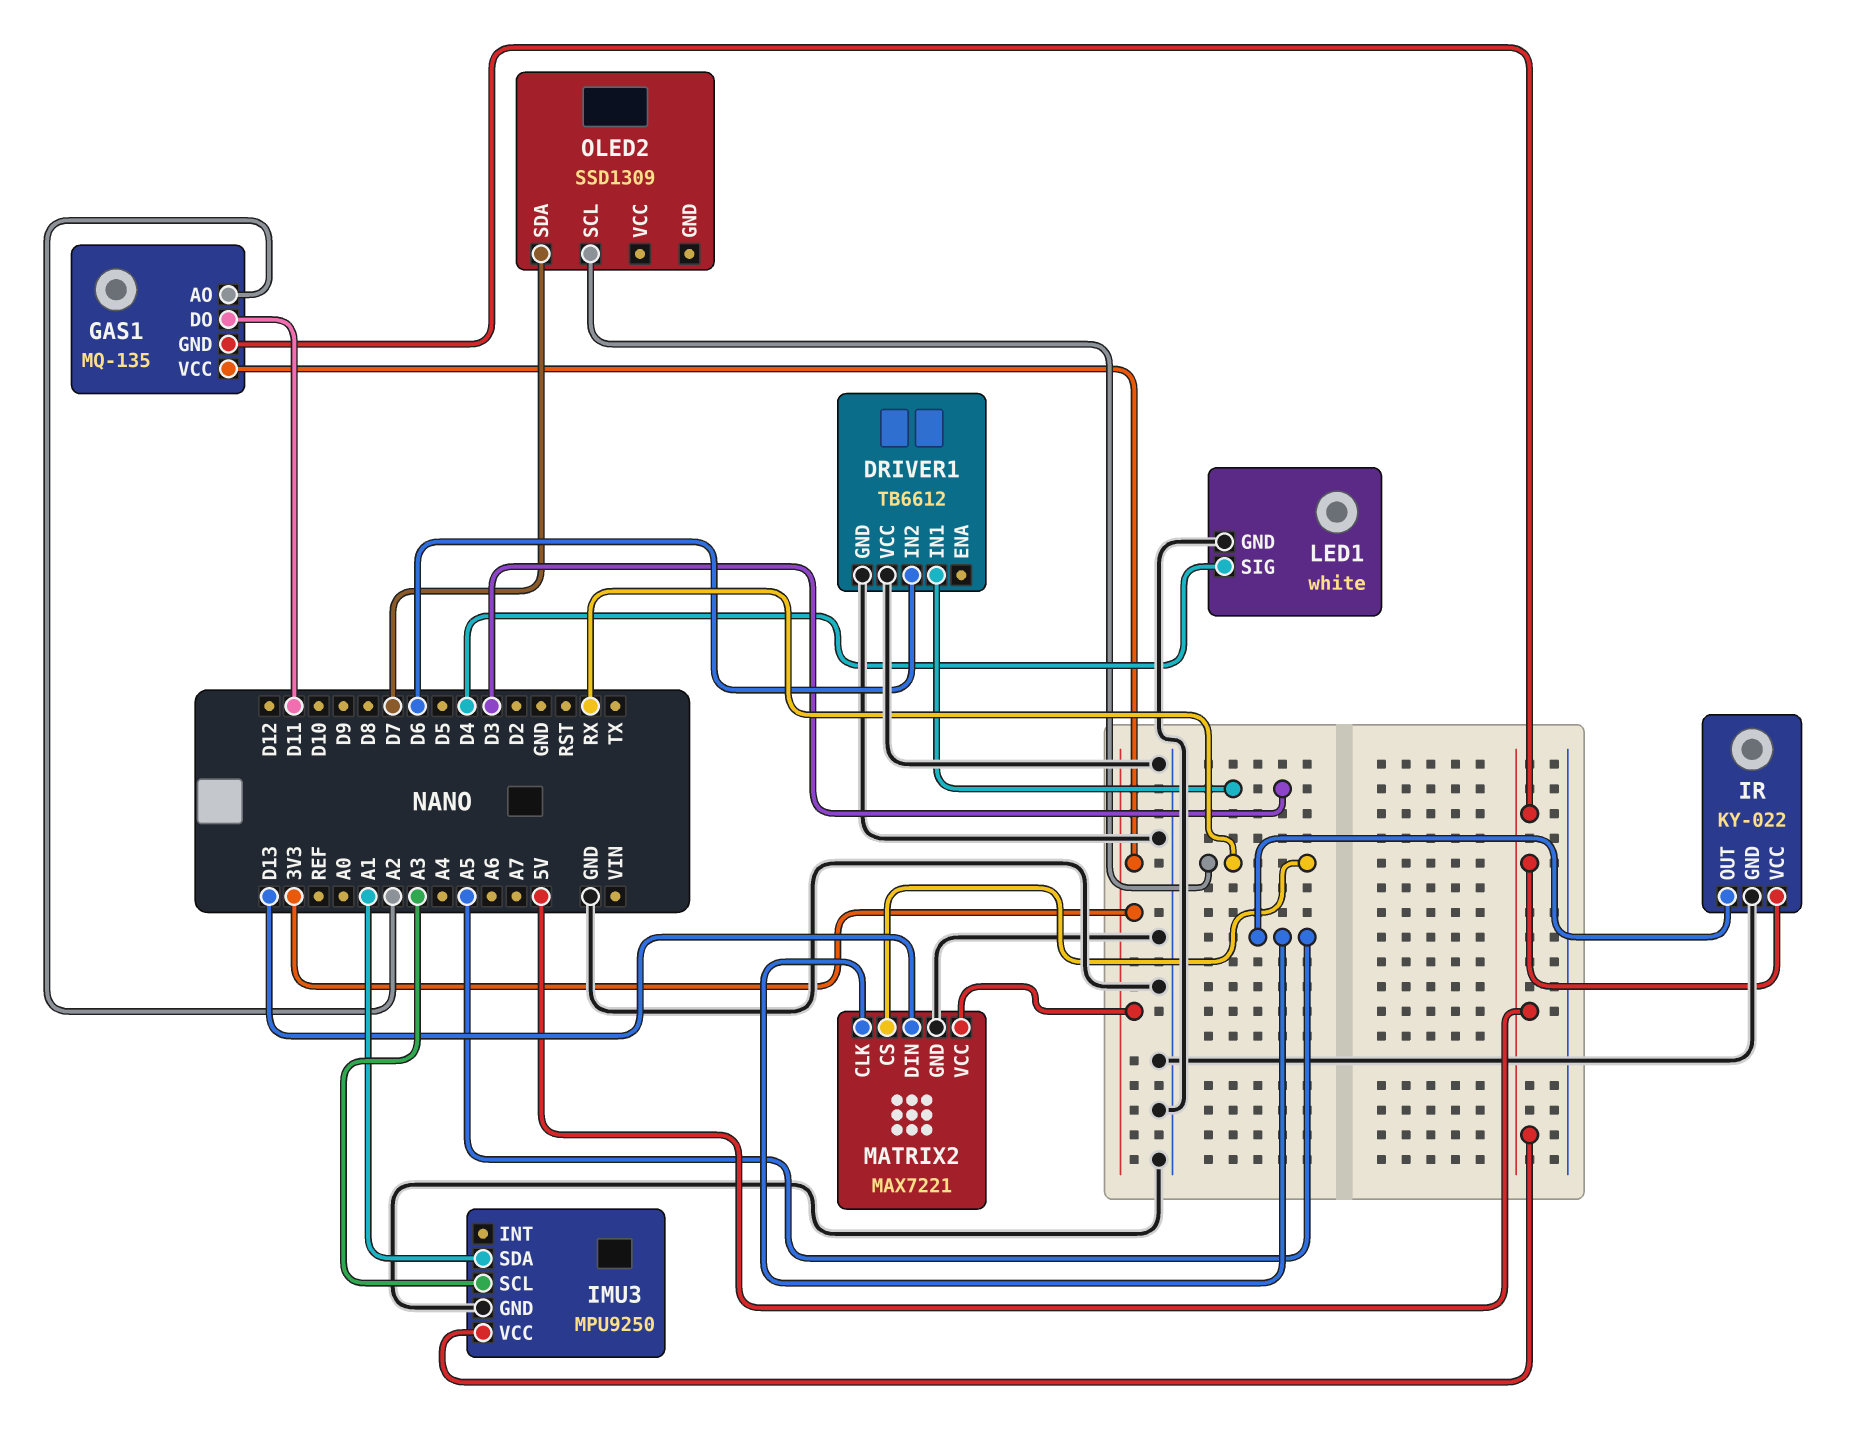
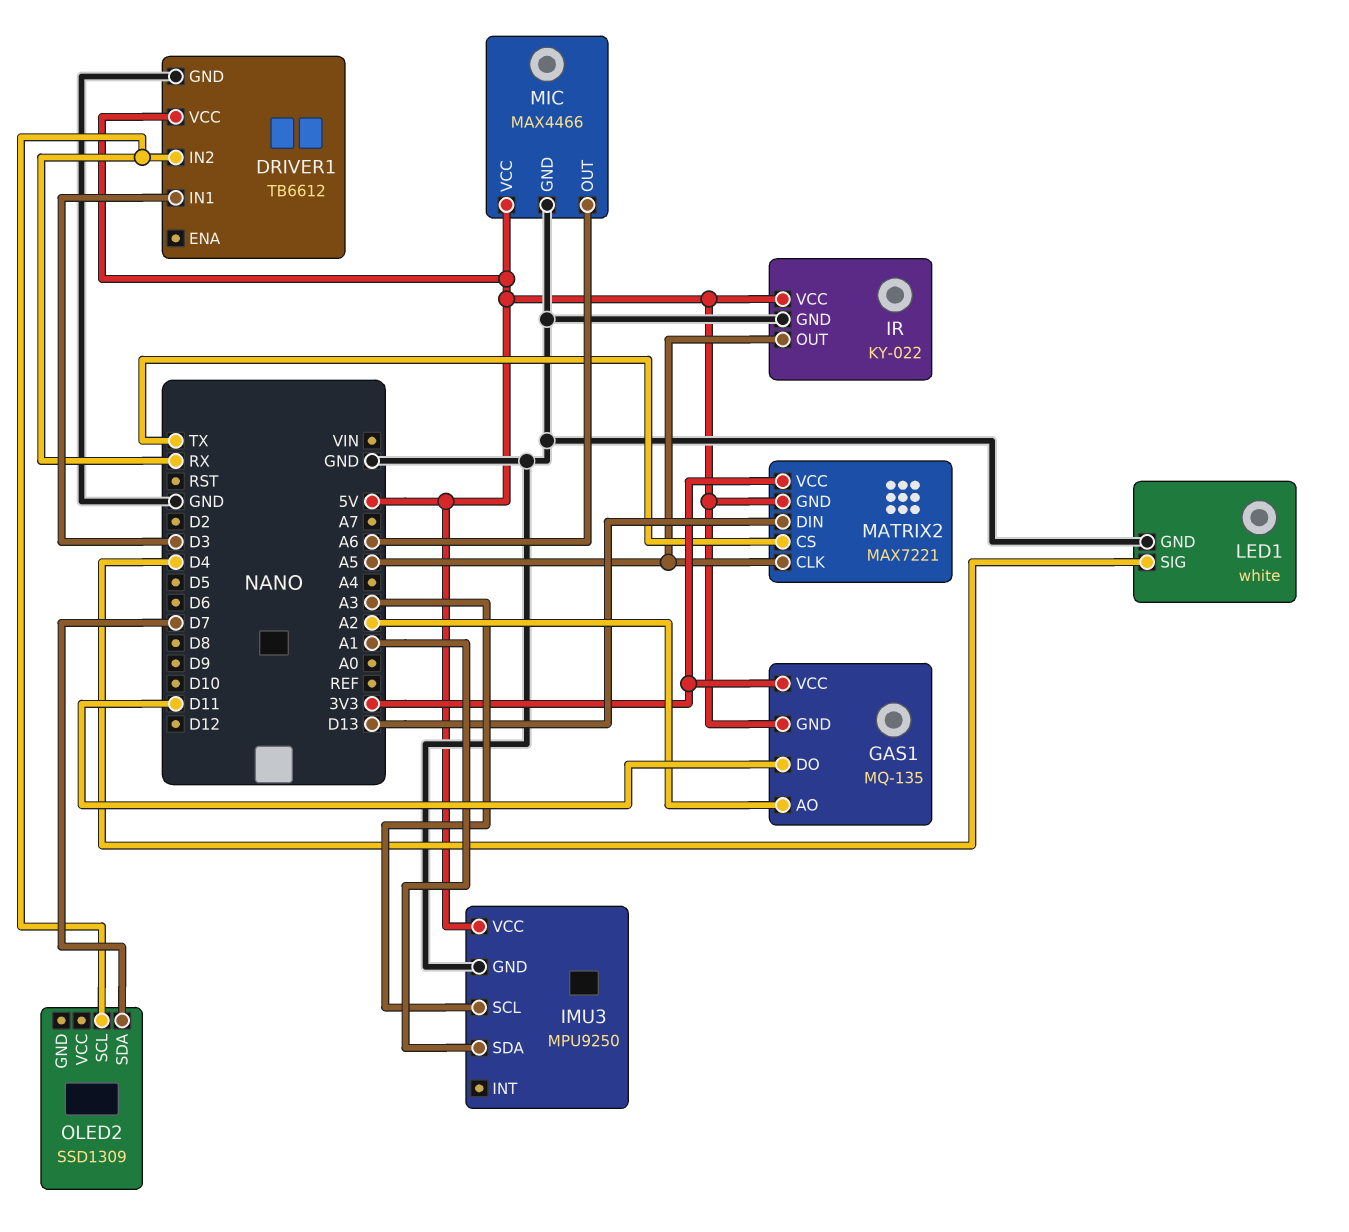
DRIVER1 pin IN2: D6 -> RX
DRIVER1 pin VCC: GND -> 5V
MATRIX2 pin CS: RX -> TX
MATRIX2 pin GND: GND -> 5V
MIC: none -> MAX4466
MIC pin GND: none -> GND
MIC pin OUT: none -> A6
MIC pin VCC: none -> 5V

